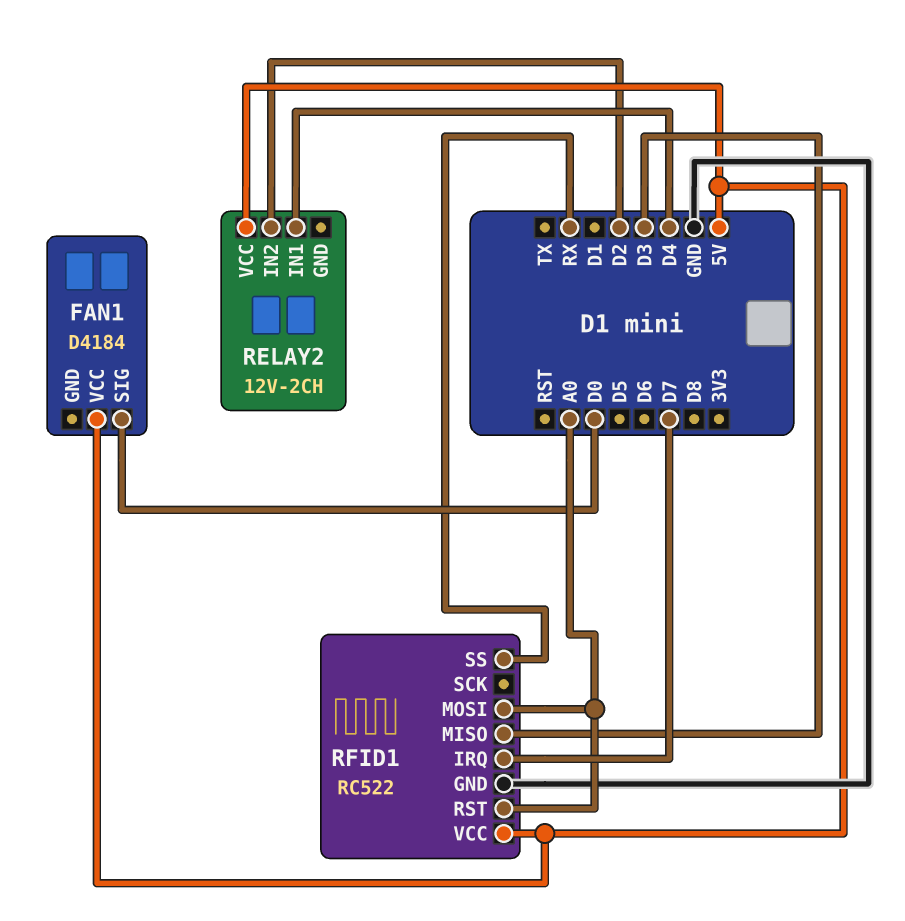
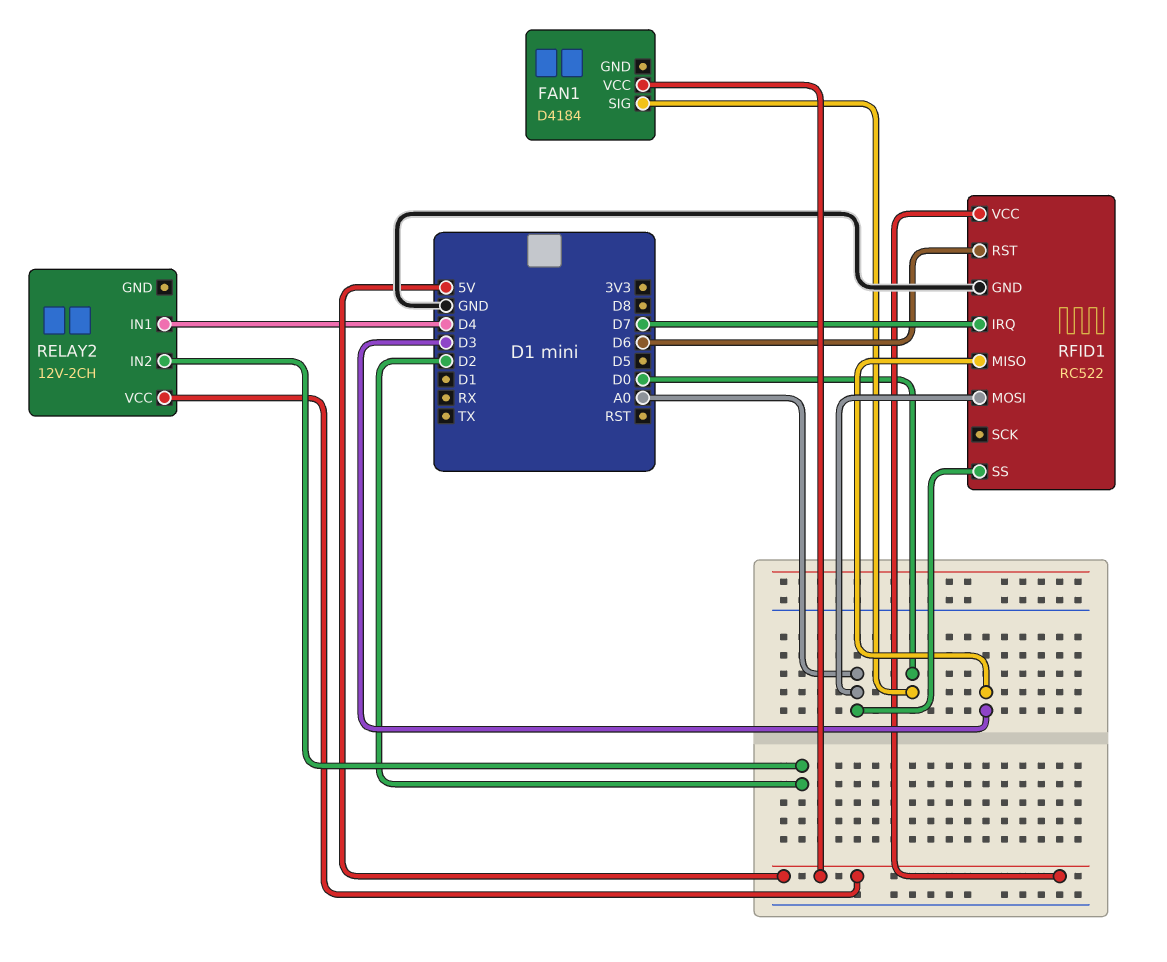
RFID1 pin RST: A0 -> D6
RFID1 pin SS: RX -> A0

